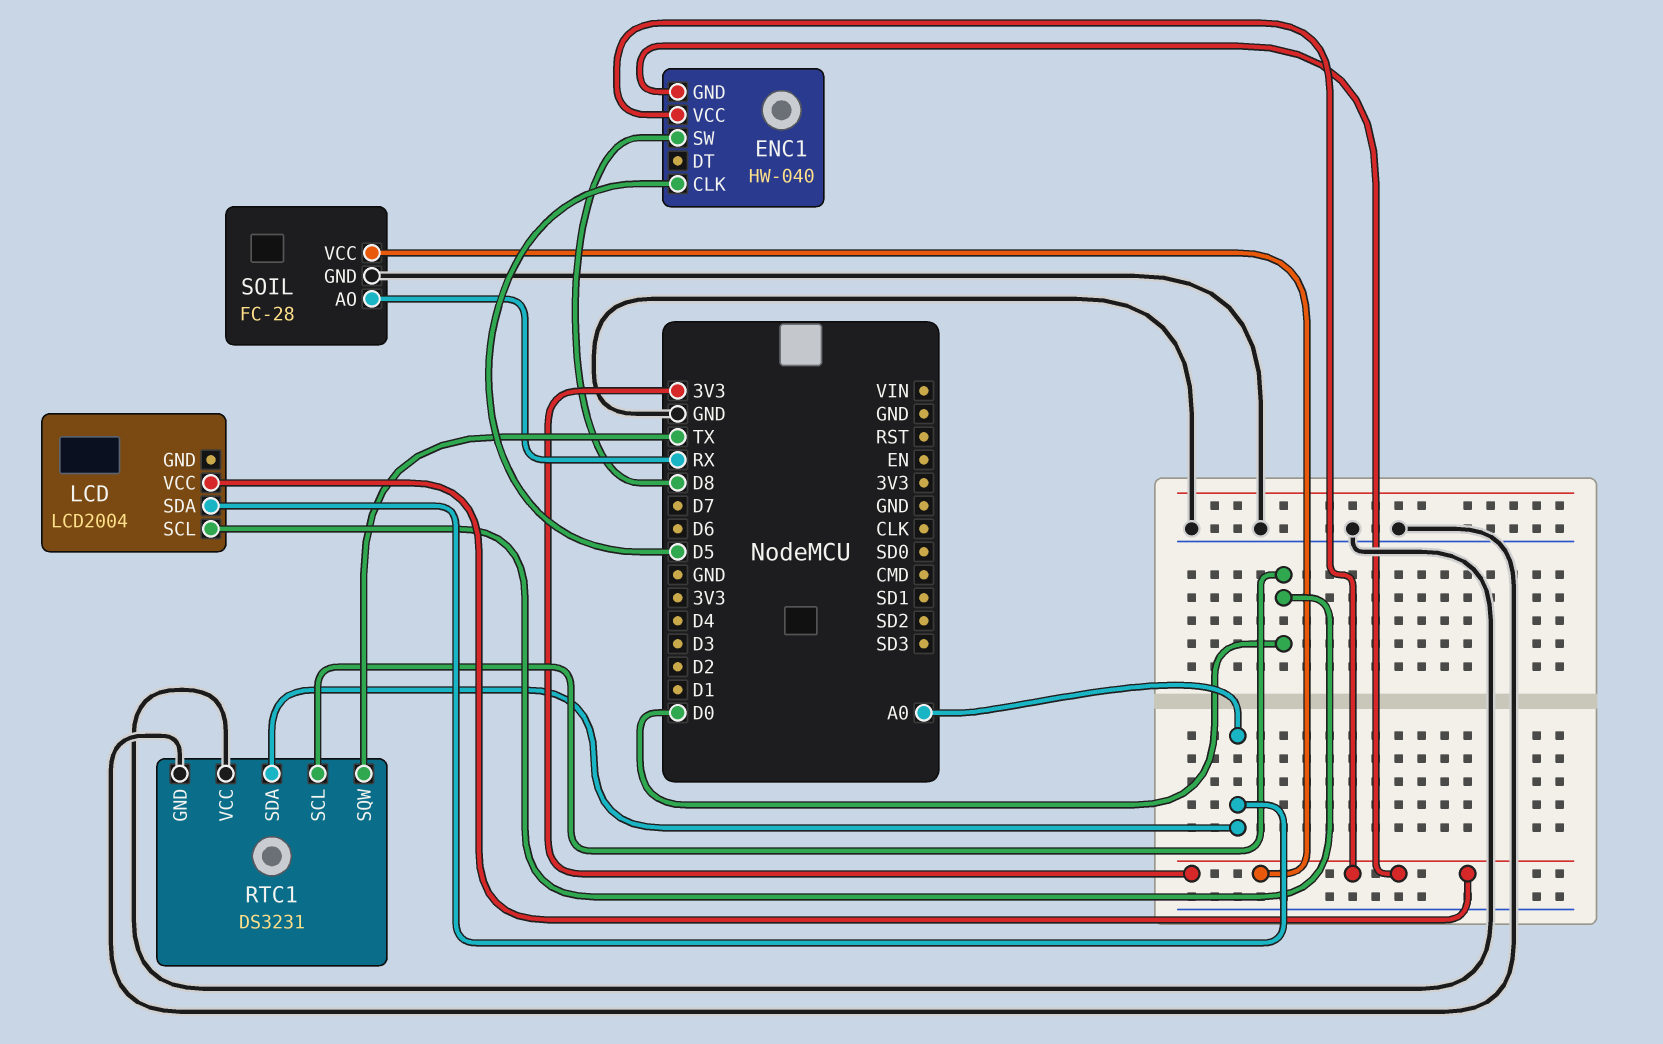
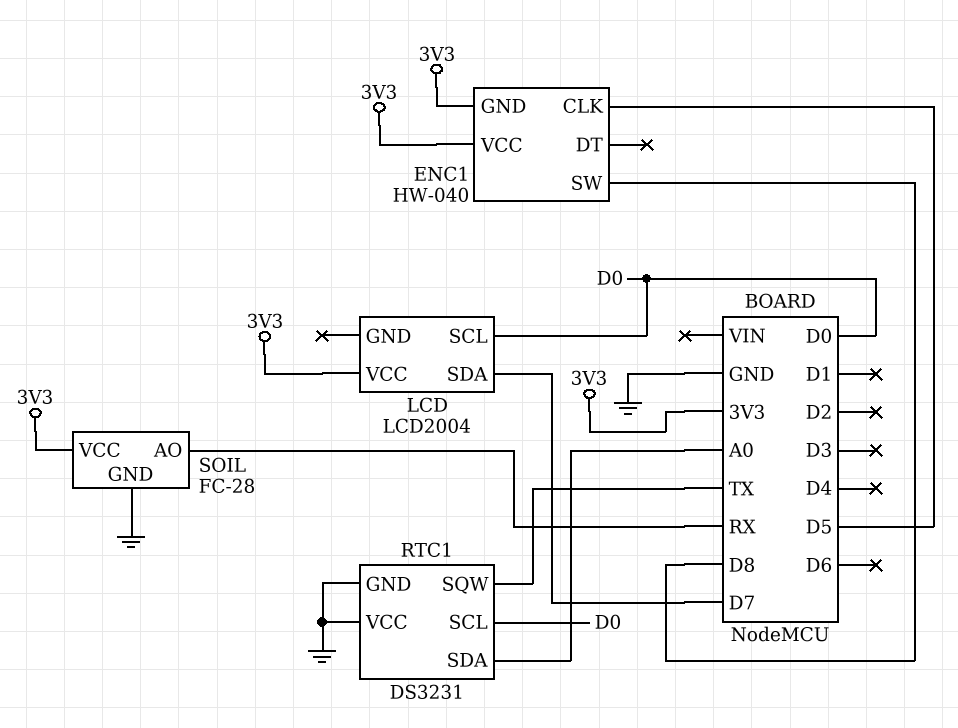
LCD pin SDA: A0 -> D7

